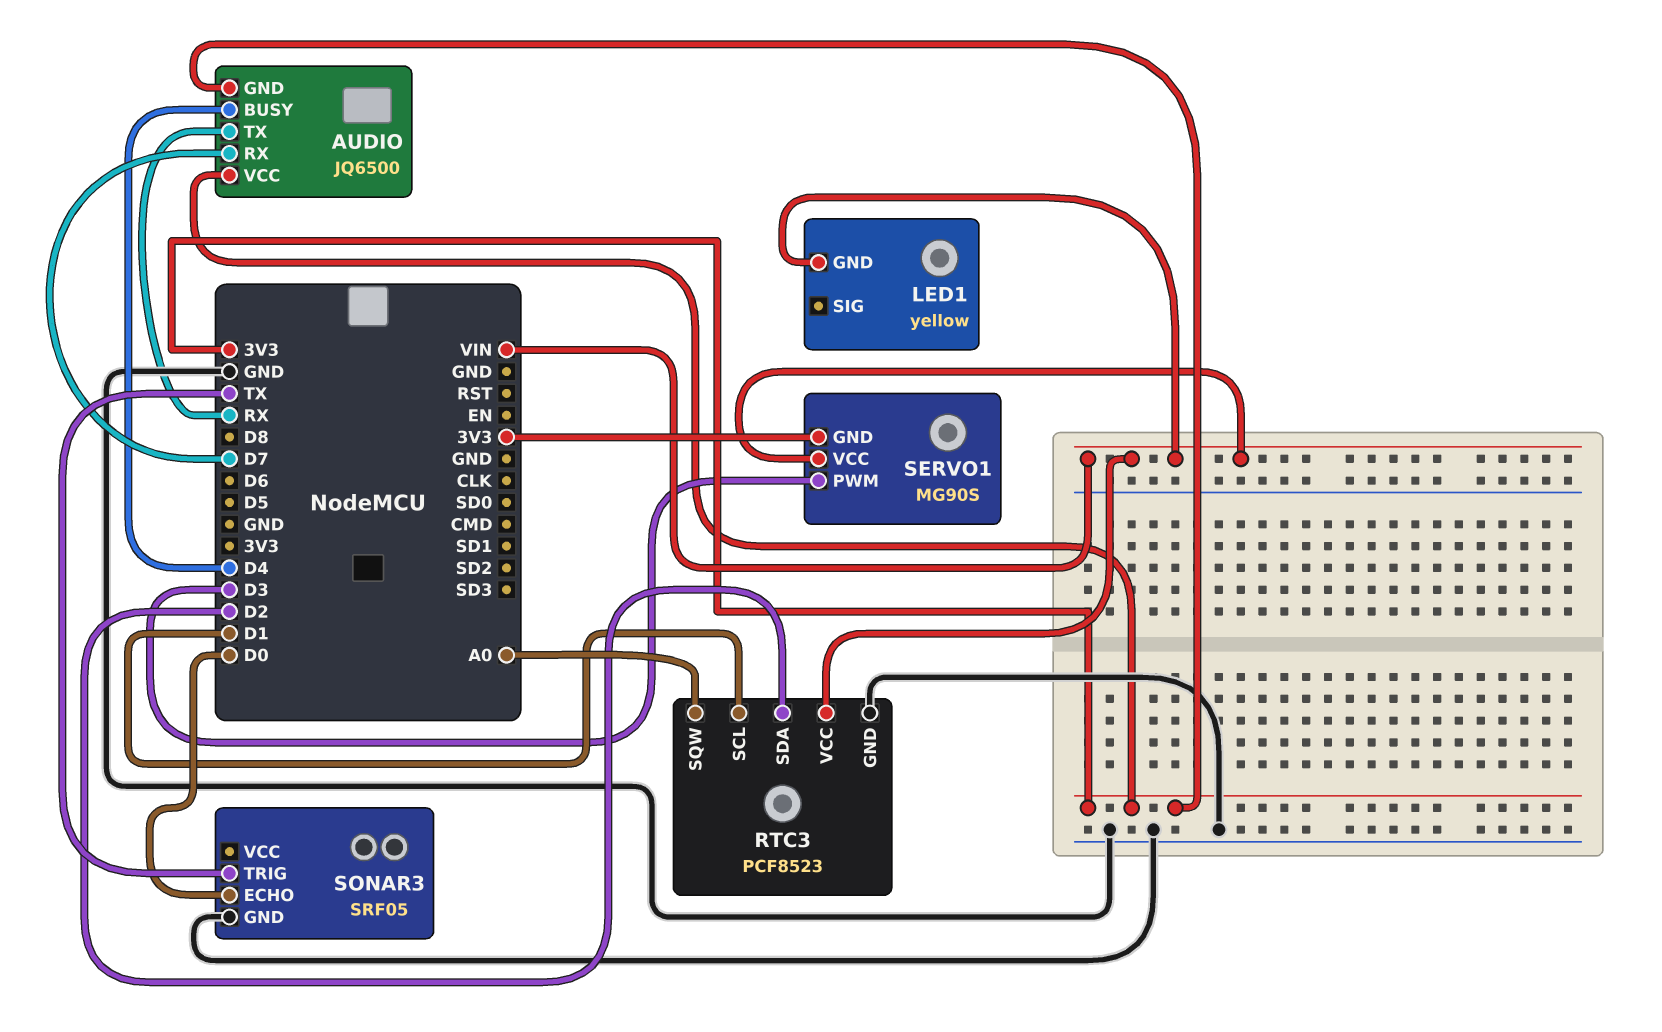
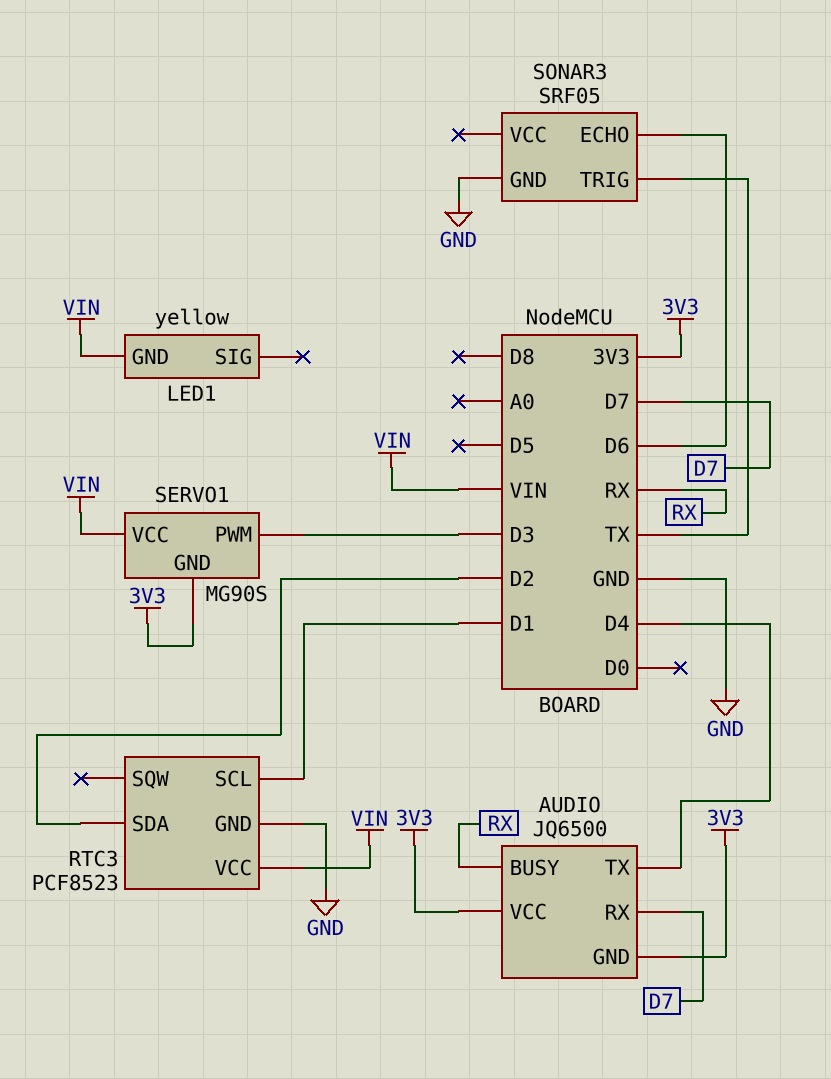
AUDIO pin BUSY: D4 -> RX
AUDIO pin TX: RX -> D4
RTC3 pin SQW: A0 -> none
SONAR3 pin ECHO: D0 -> D6

